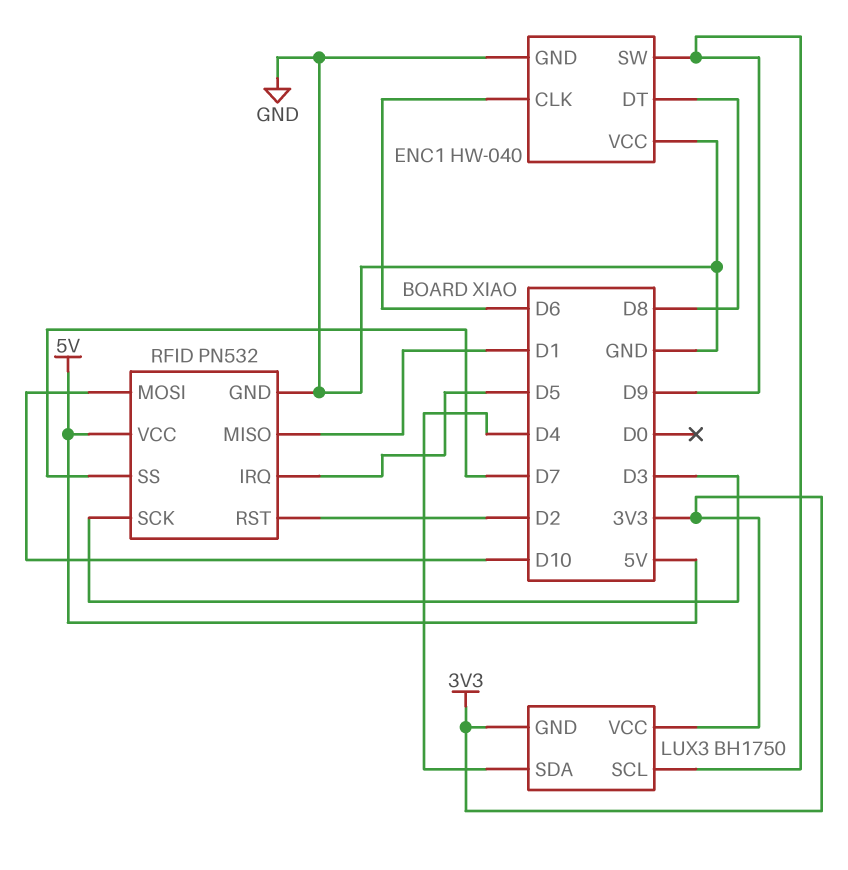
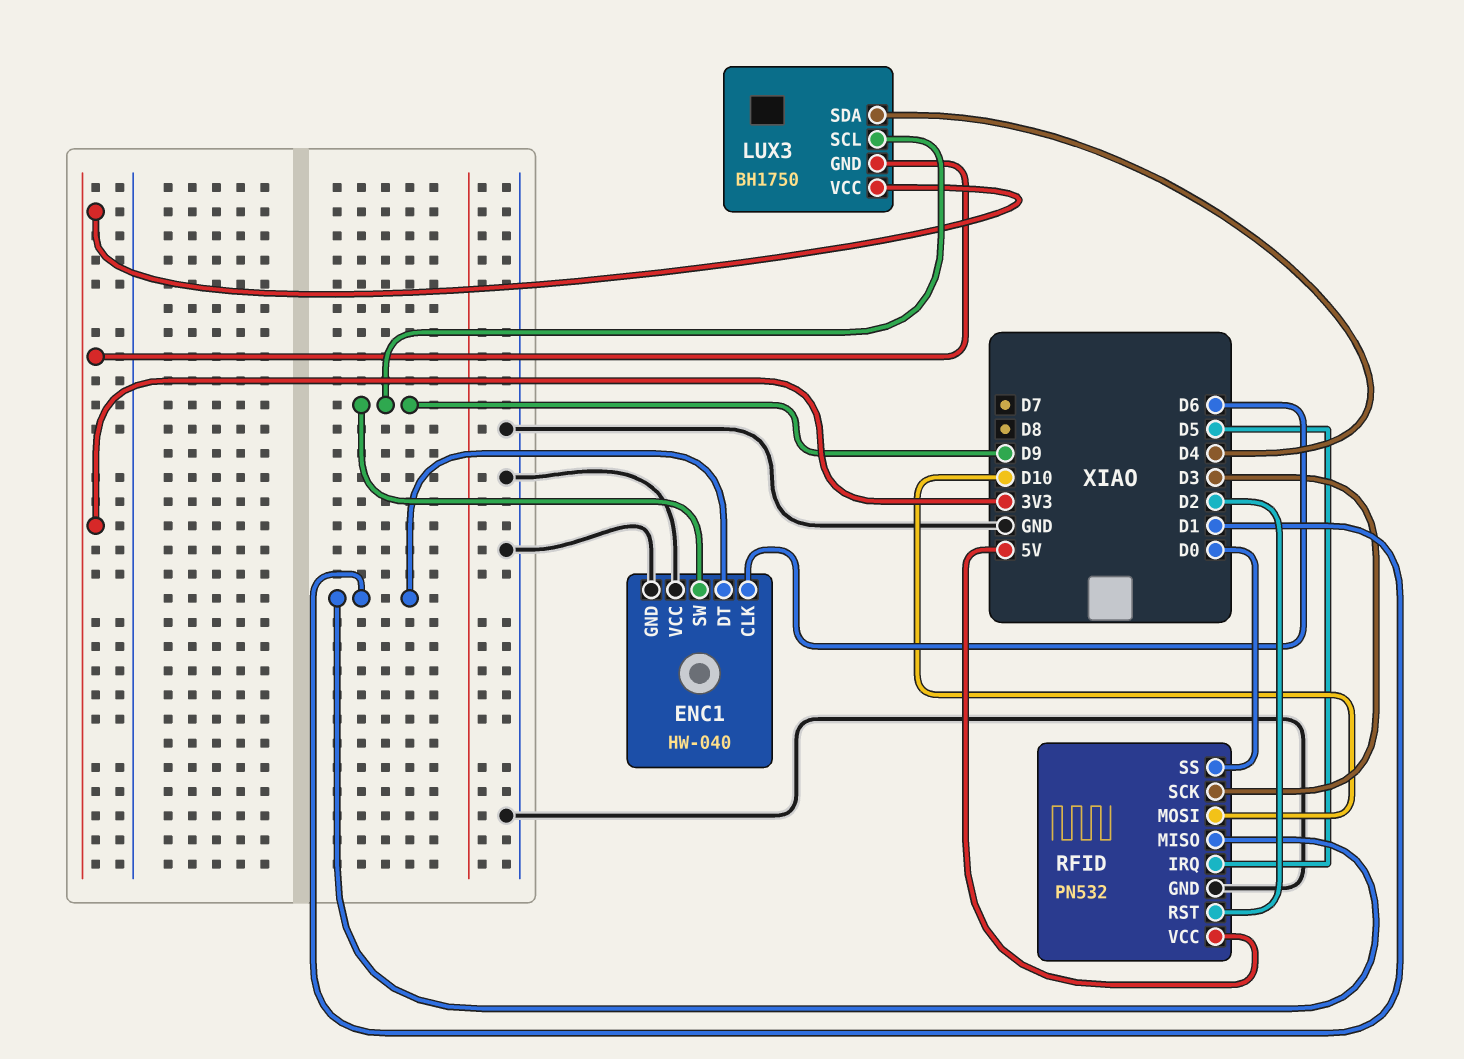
ENC1 pin DT: D8 -> D1
RFID pin SS: D7 -> D0

